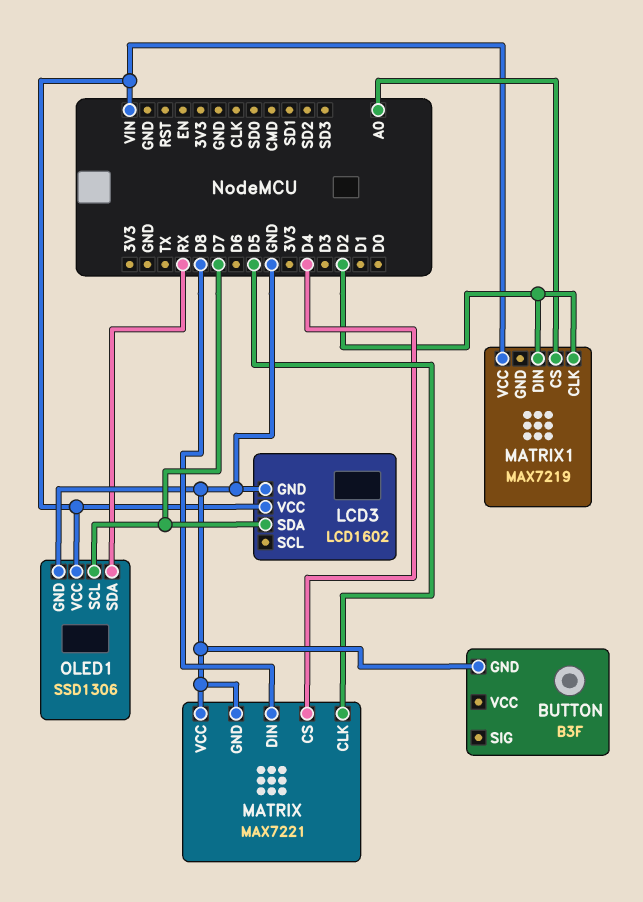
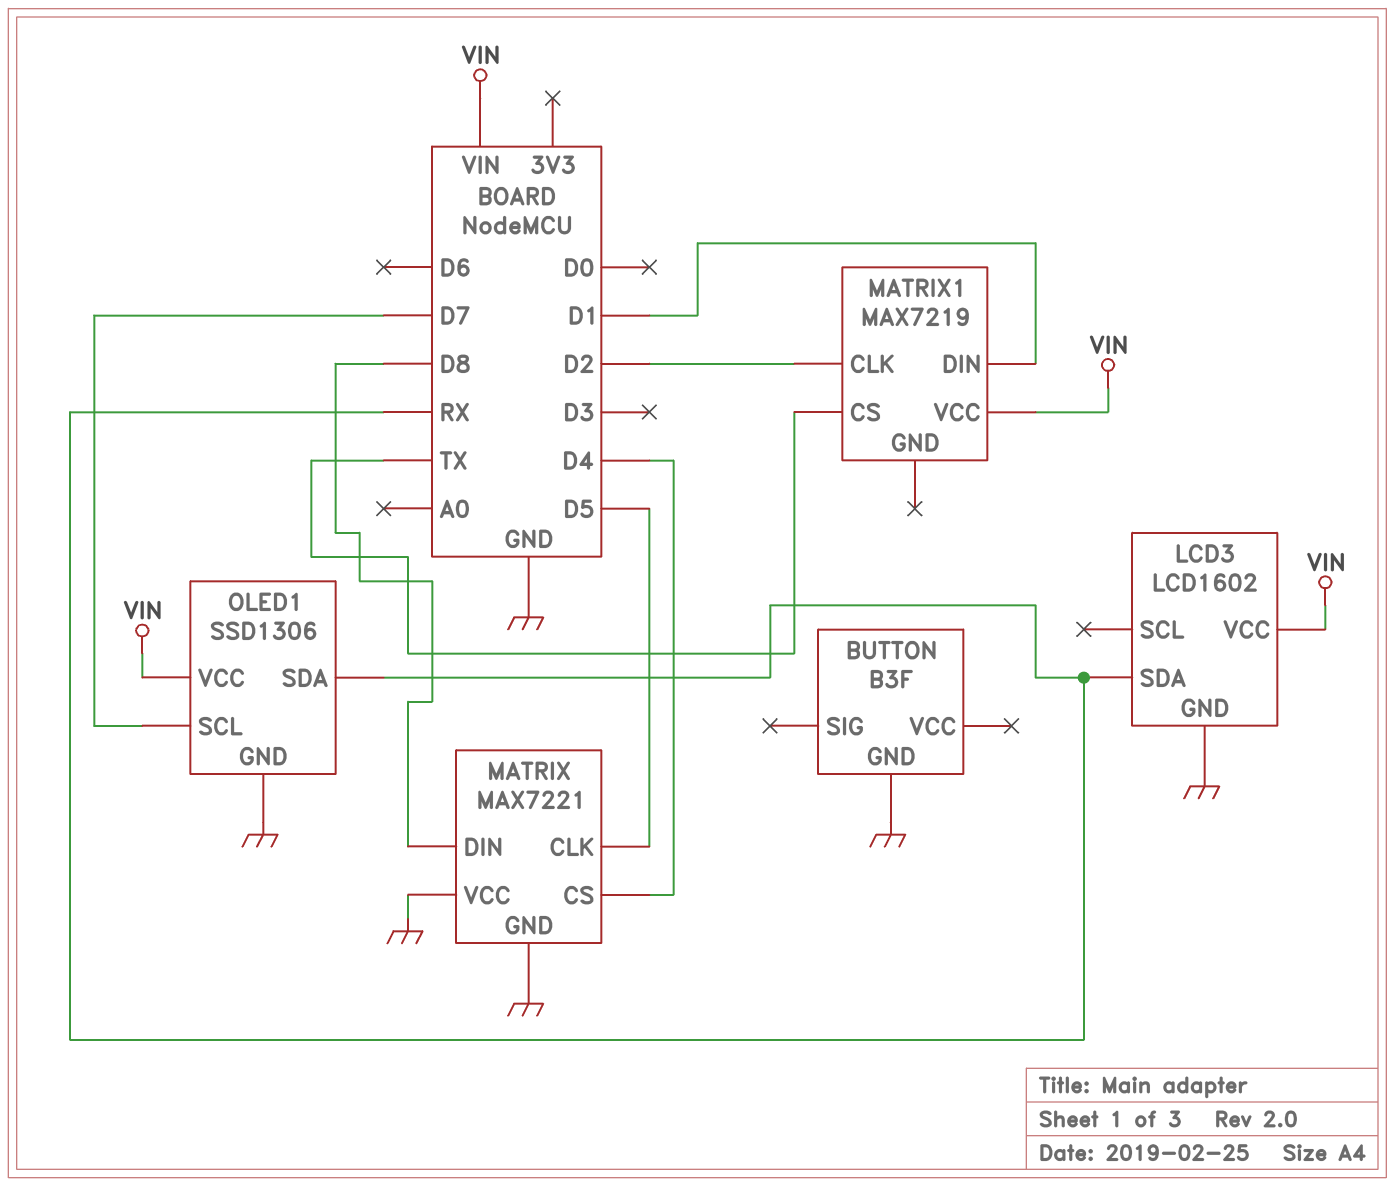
LCD3 pin SDA: D7 -> RX
MATRIX1 pin CS: A0 -> TX
MATRIX1 pin DIN: D2 -> D1

